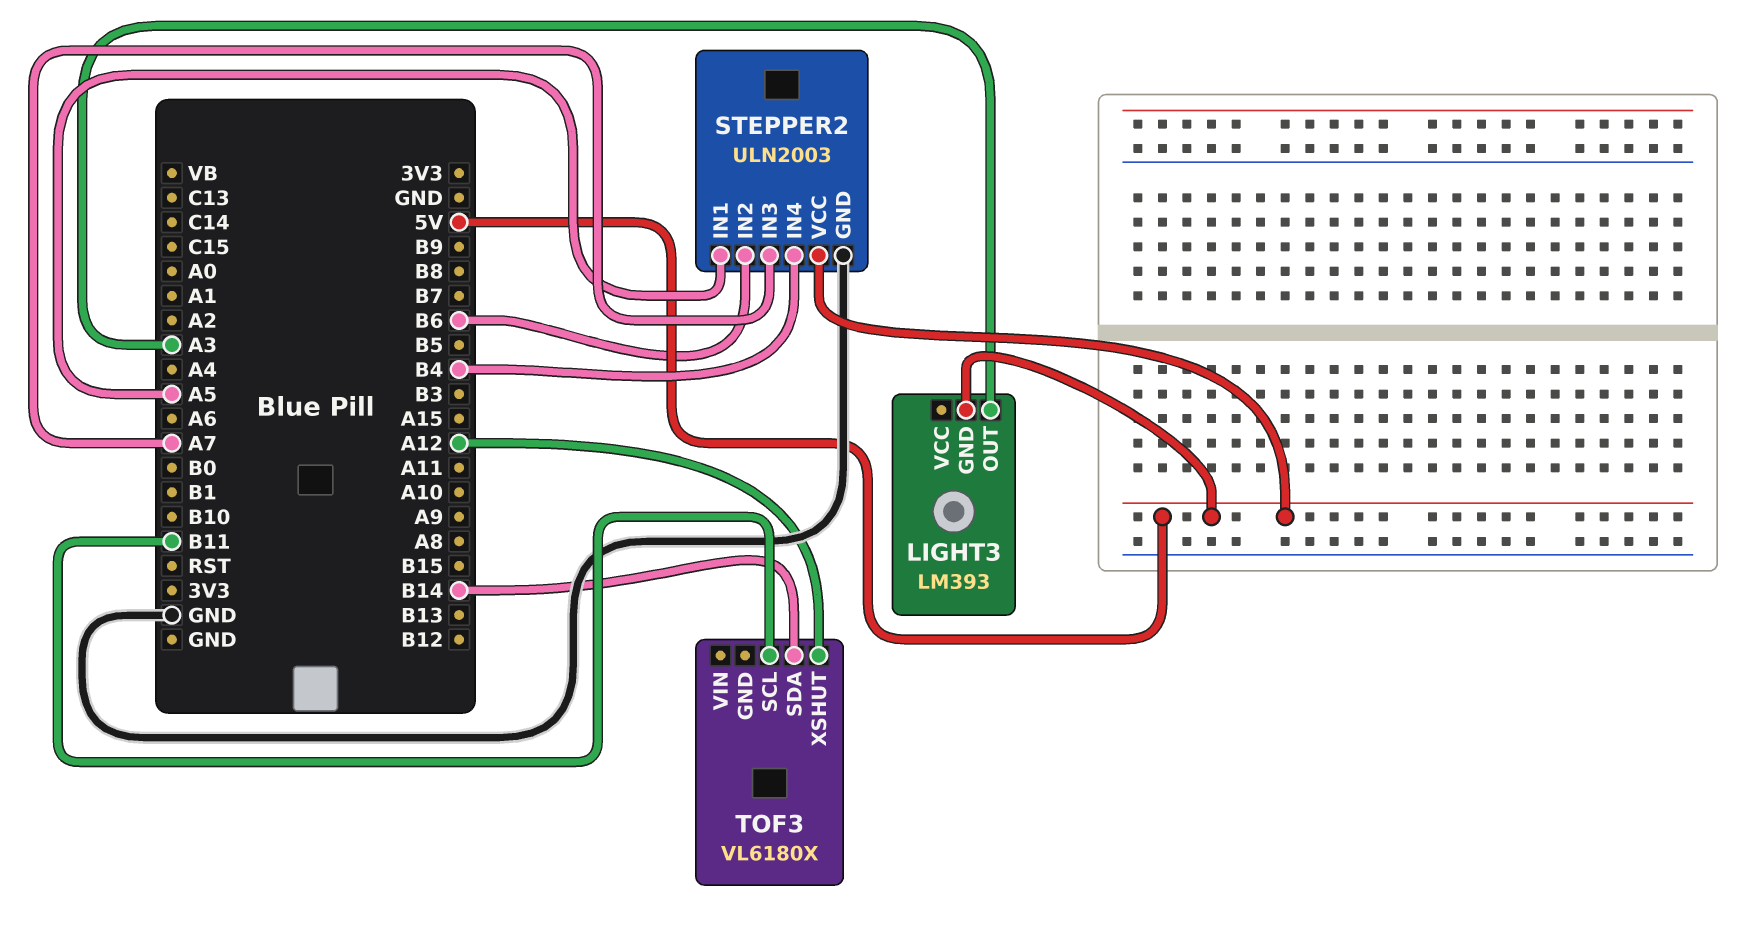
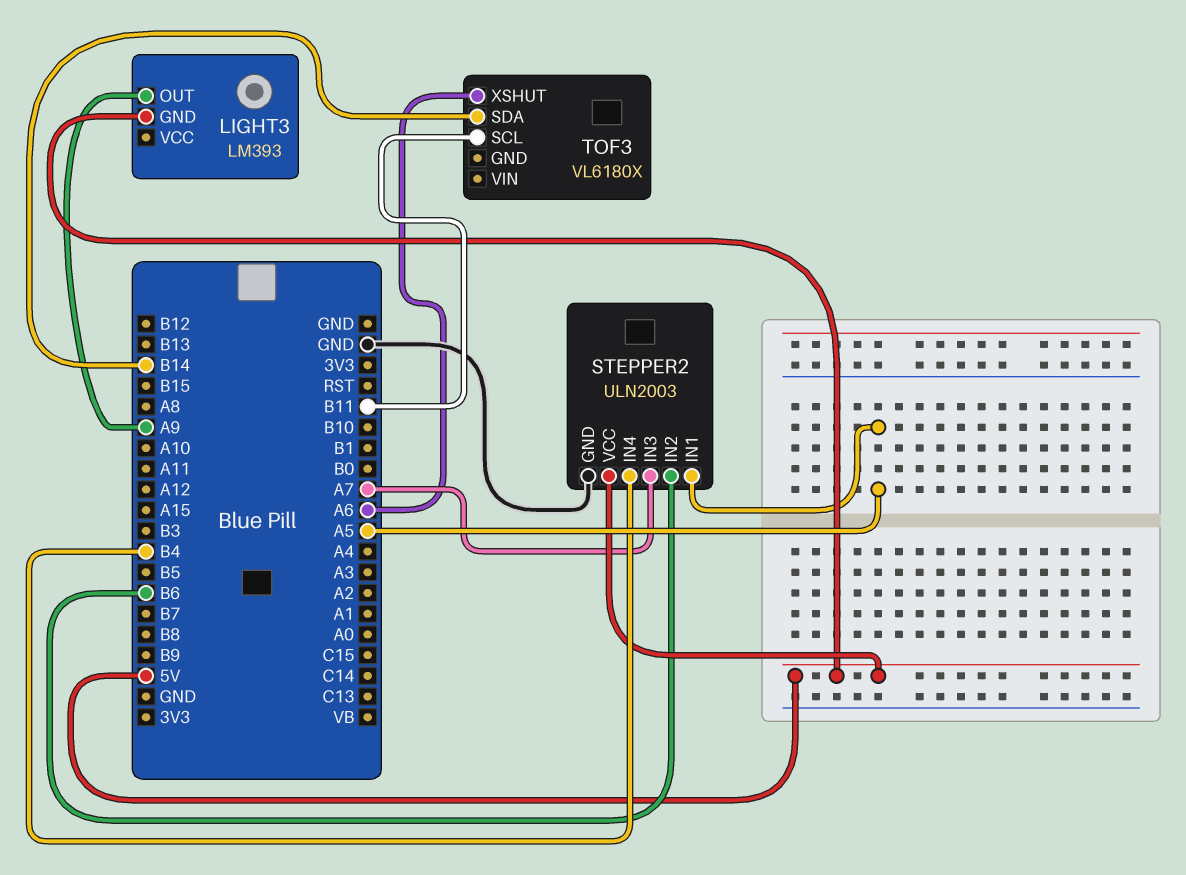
LIGHT3 pin OUT: A3 -> A9
TOF3 pin XSHUT: A12 -> A6

